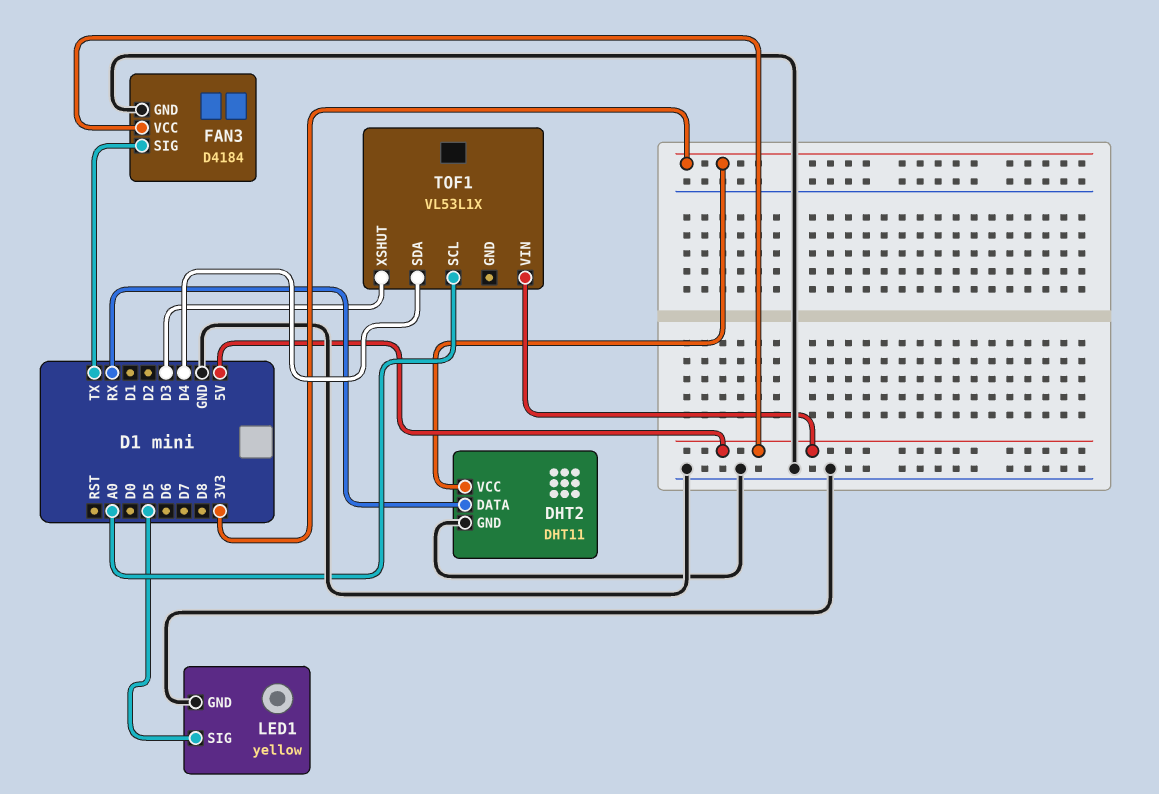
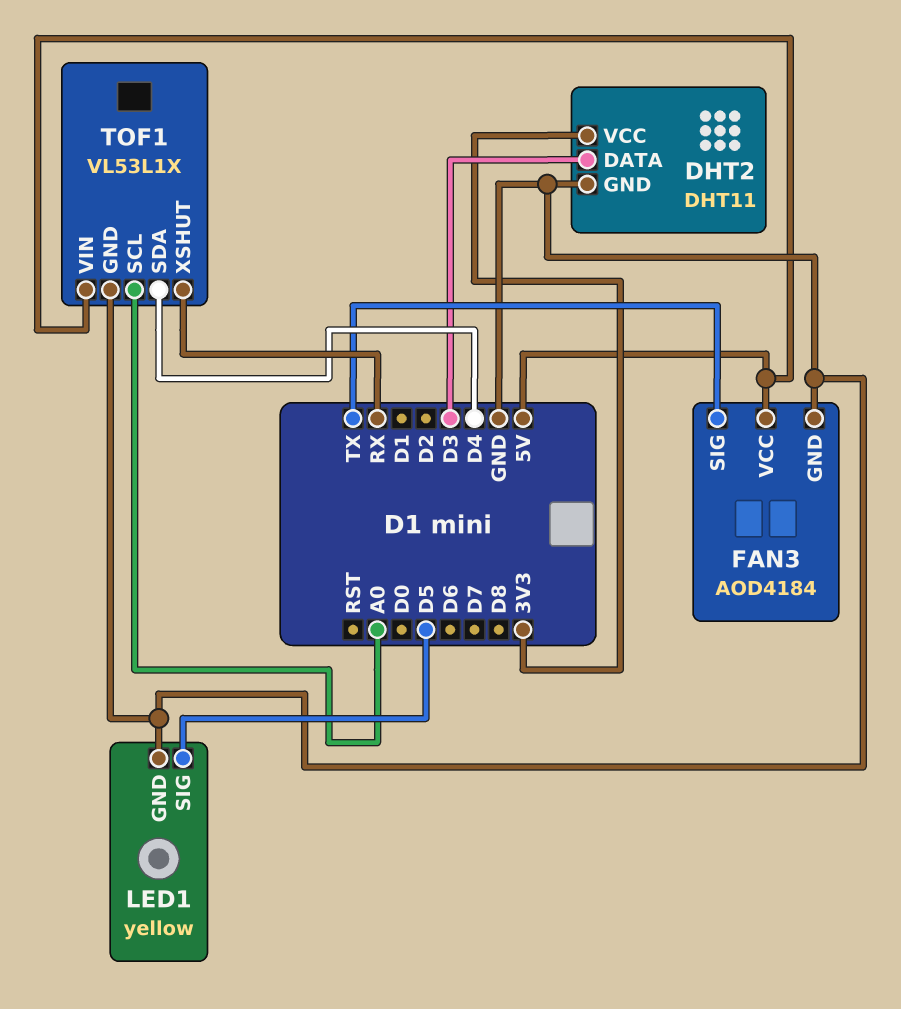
DHT2 pin DATA: RX -> D3
FAN3: D4184 -> AOD4184
TOF1 pin GND: none -> GND
TOF1 pin XSHUT: D3 -> RX

